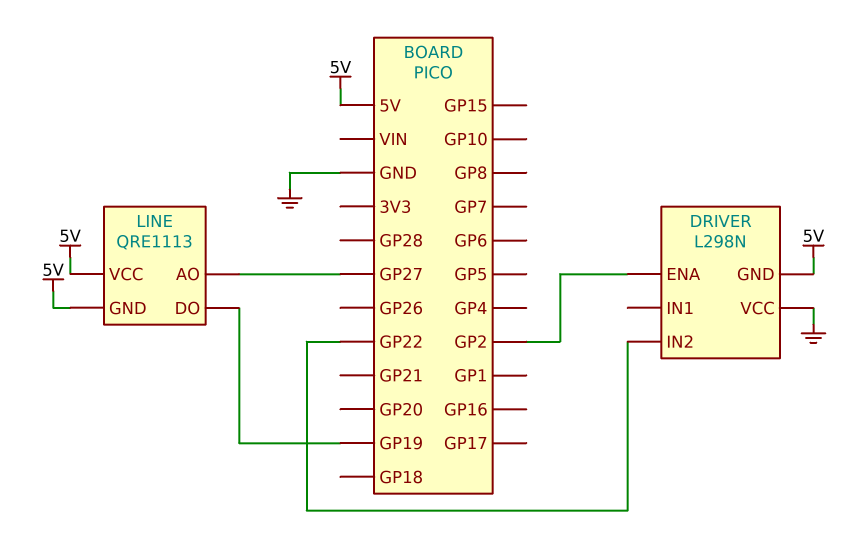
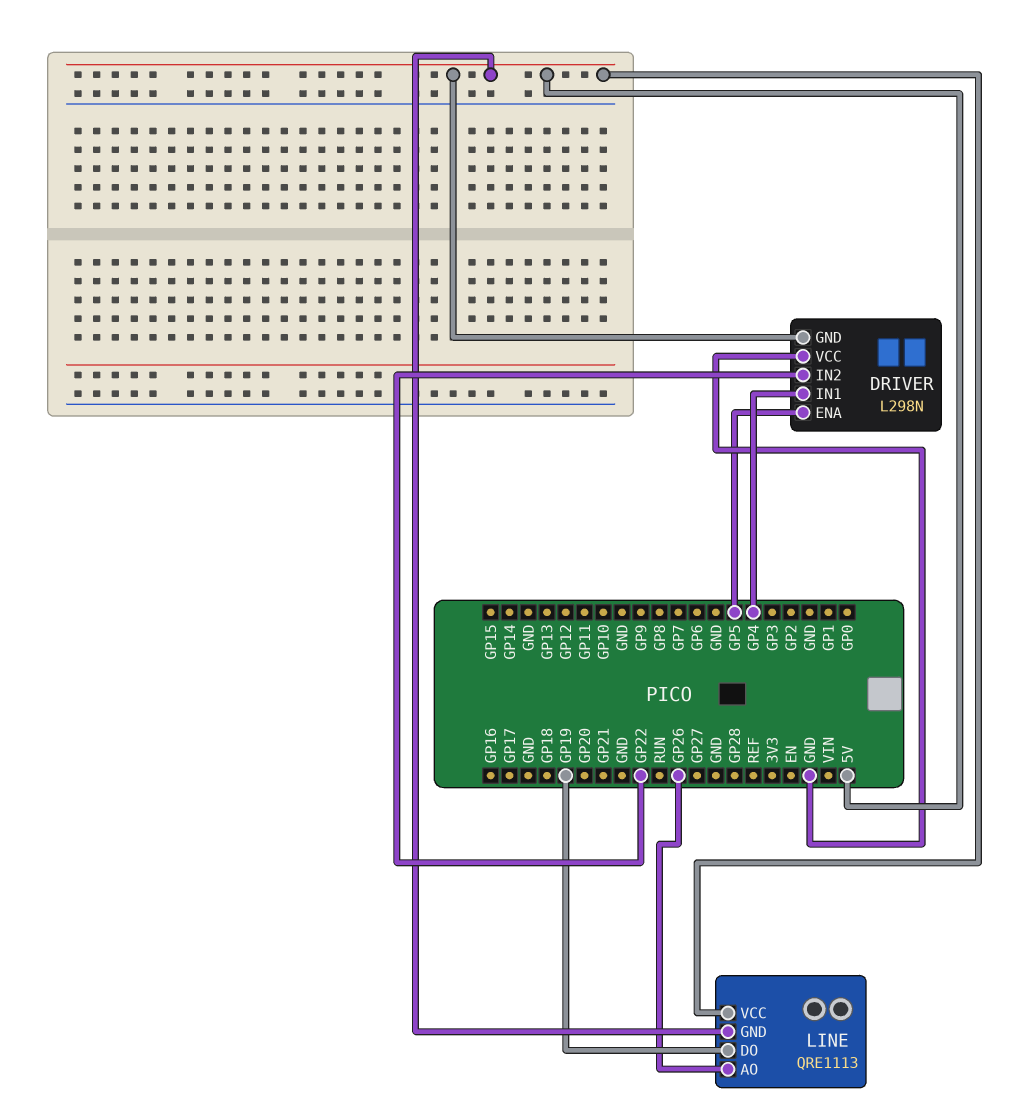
DRIVER pin ENA: GP2 -> GP5
DRIVER pin IN1: none -> GP4
LINE pin AO: GP27 -> GP26

